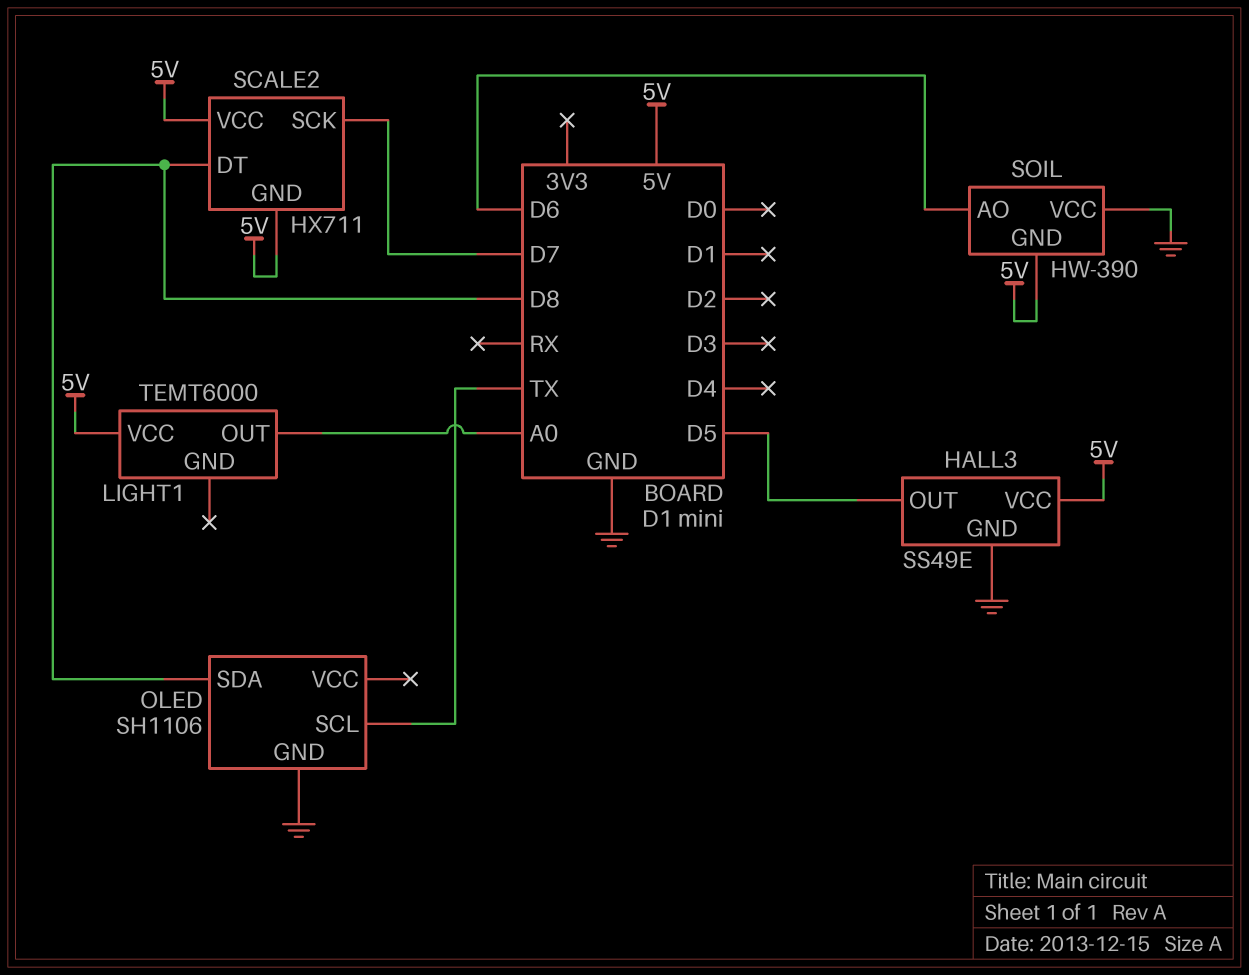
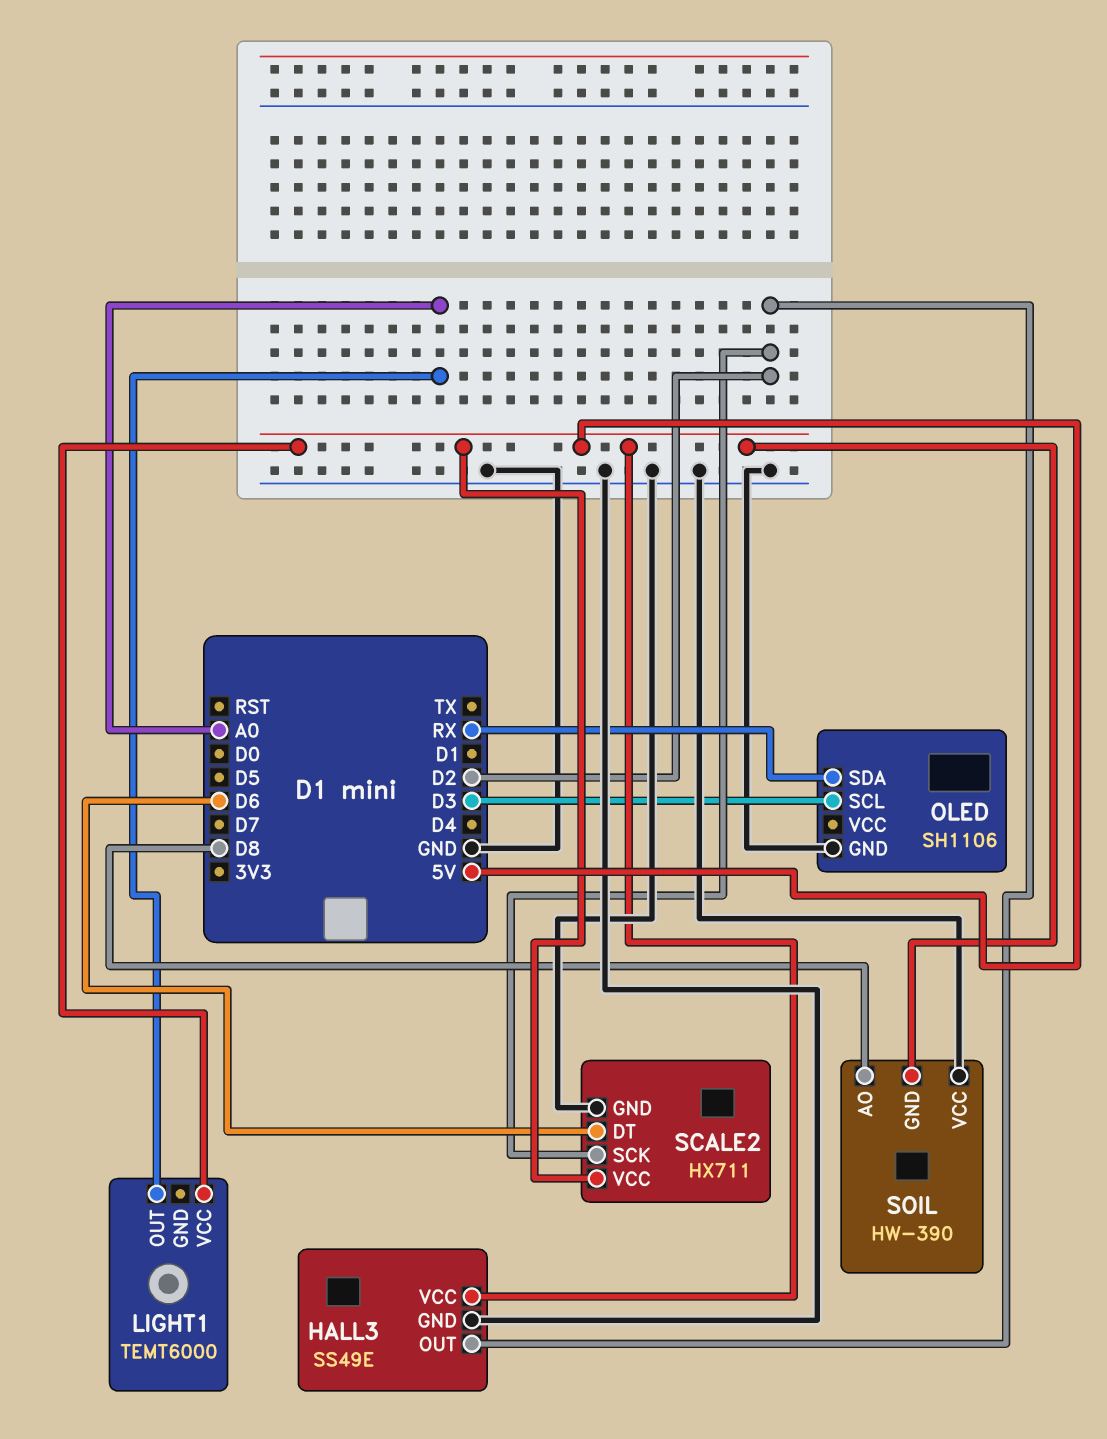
HALL3 pin OUT: D5 -> D2
OLED pin SCL: TX -> D3
OLED pin SDA: D8 -> RX
SCALE2 pin DT: D8 -> D6
SCALE2 pin GND: 5V -> GND
SCALE2 pin SCK: D7 -> D2
SOIL pin AO: D6 -> D8

